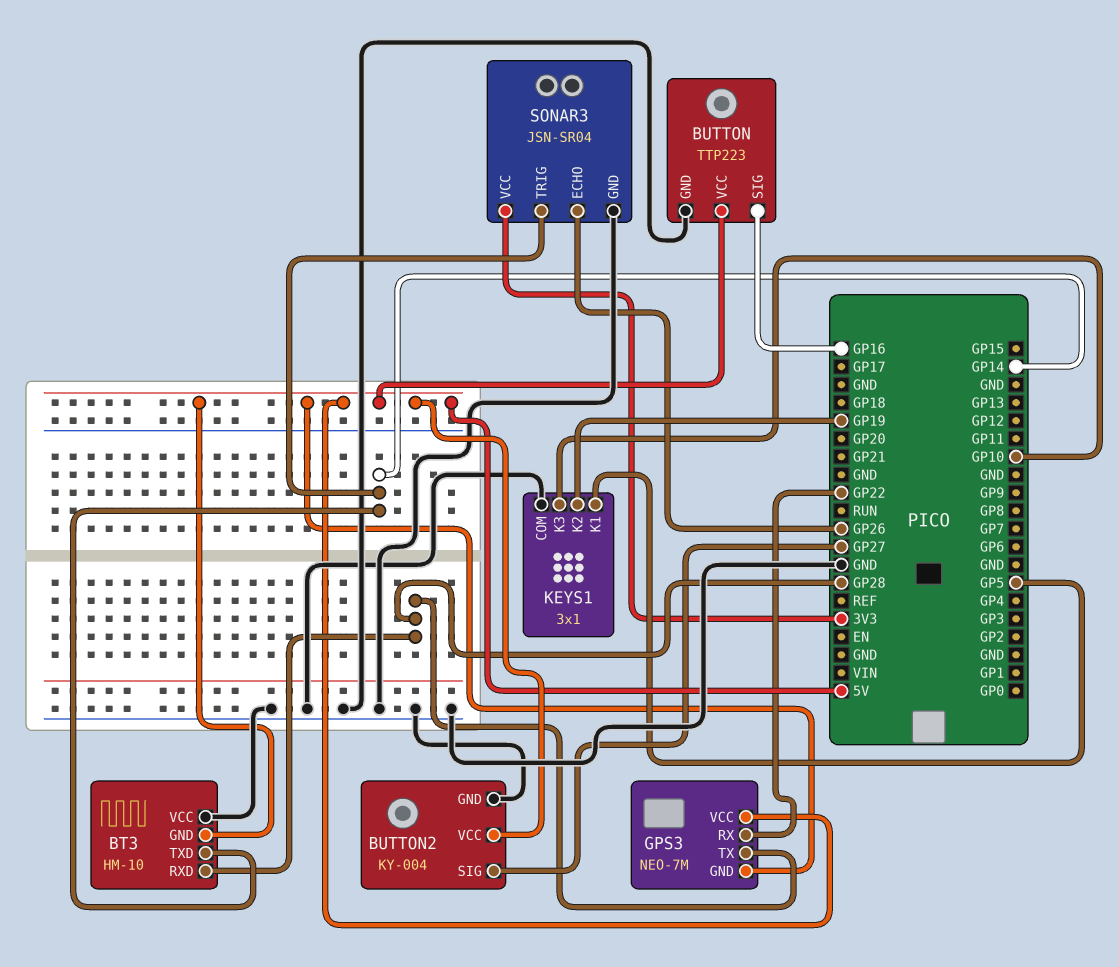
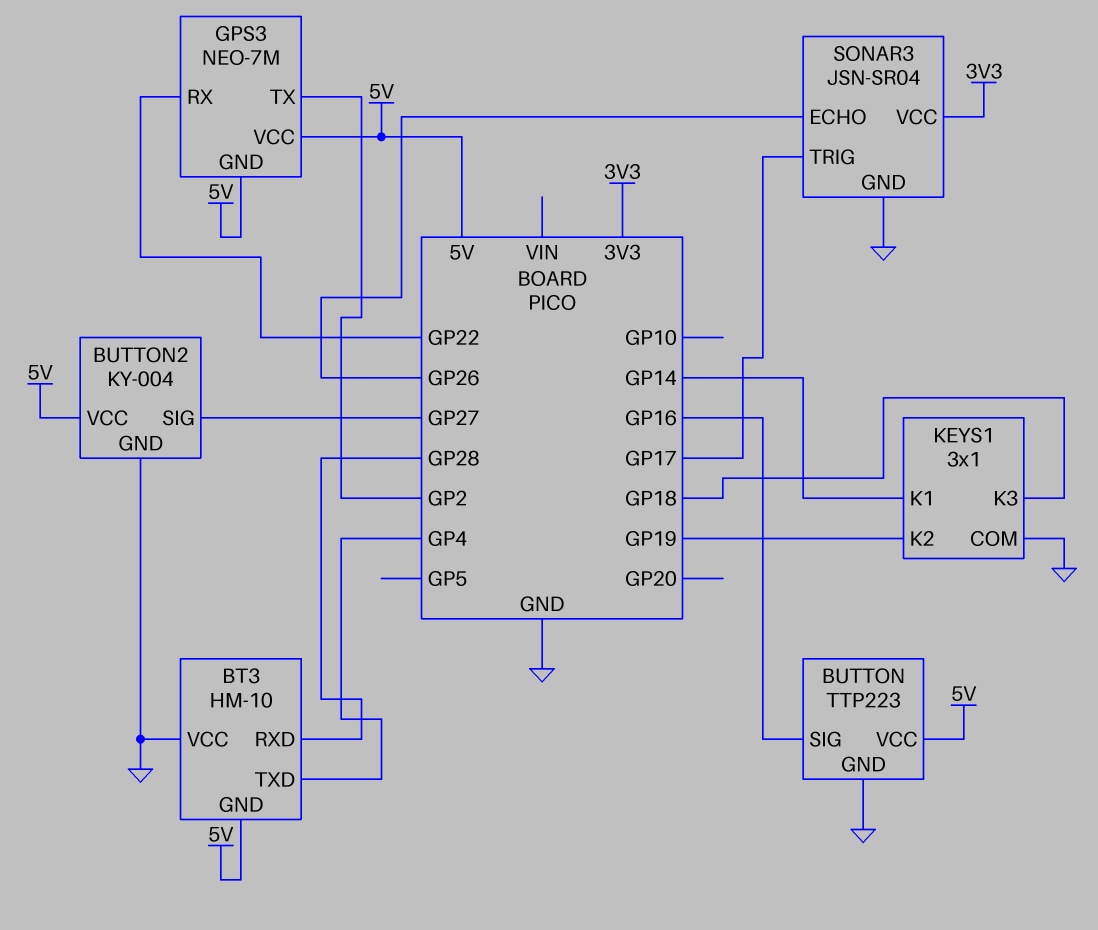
BT3 pin TXD: GP14 -> GP4
GPS3 pin TX: GP28 -> GP2
KEYS1 pin K1: GP5 -> GP14
KEYS1 pin K3: GP10 -> GP18
SONAR3 pin TRIG: GP14 -> GP17

